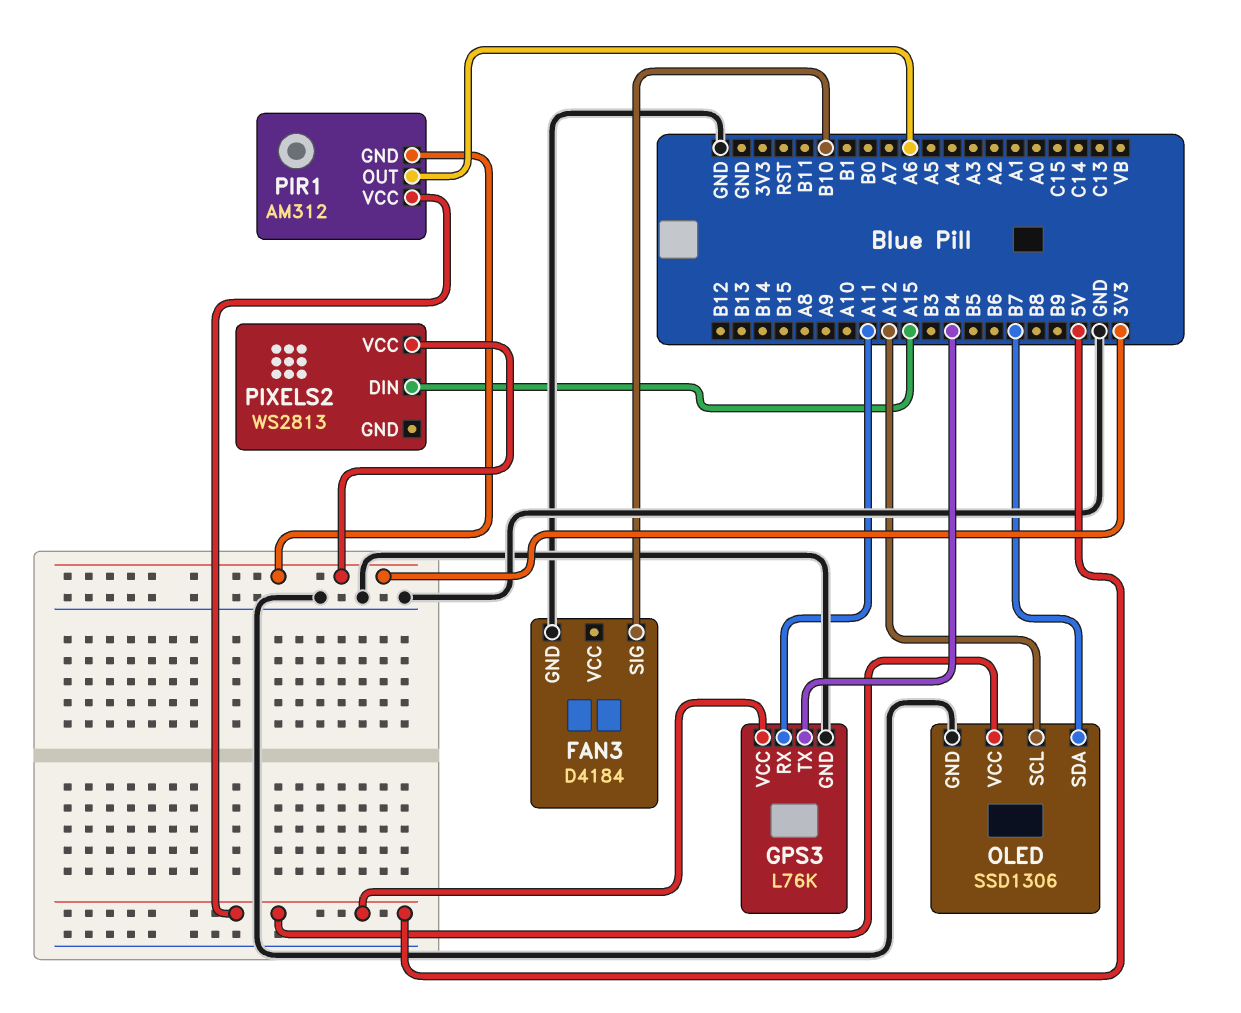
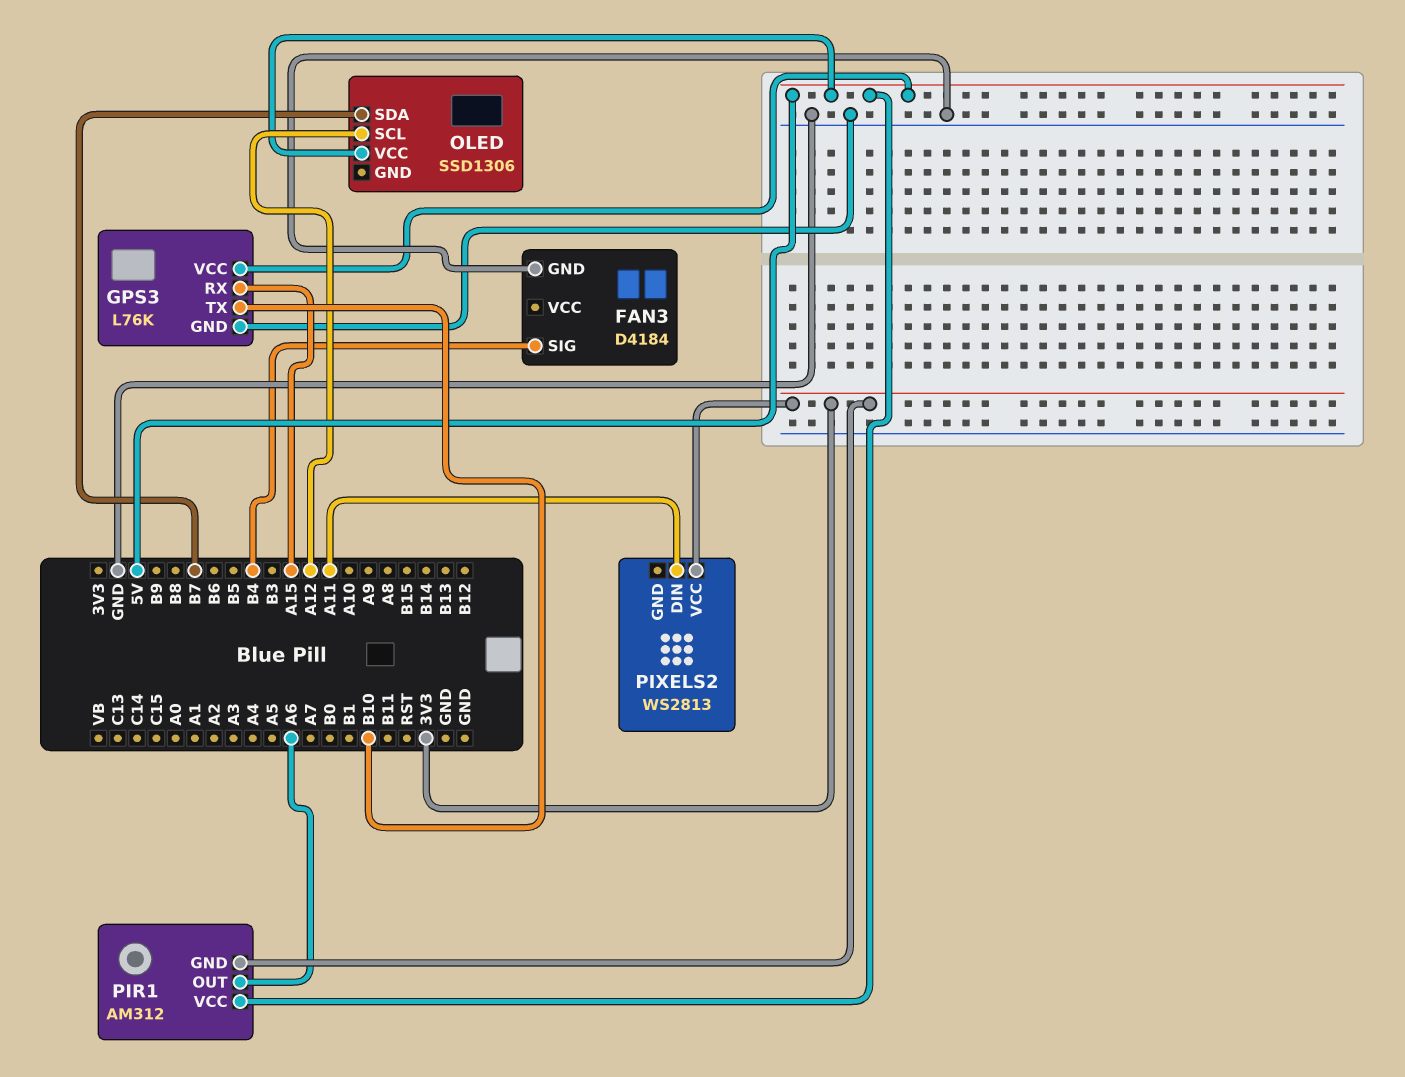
FAN3 pin SIG: B10 -> B4
GPS3 pin RX: A11 -> A15
GPS3 pin TX: B4 -> B10
OLED pin GND: GND -> none
PIXELS2 pin DIN: A15 -> A11

